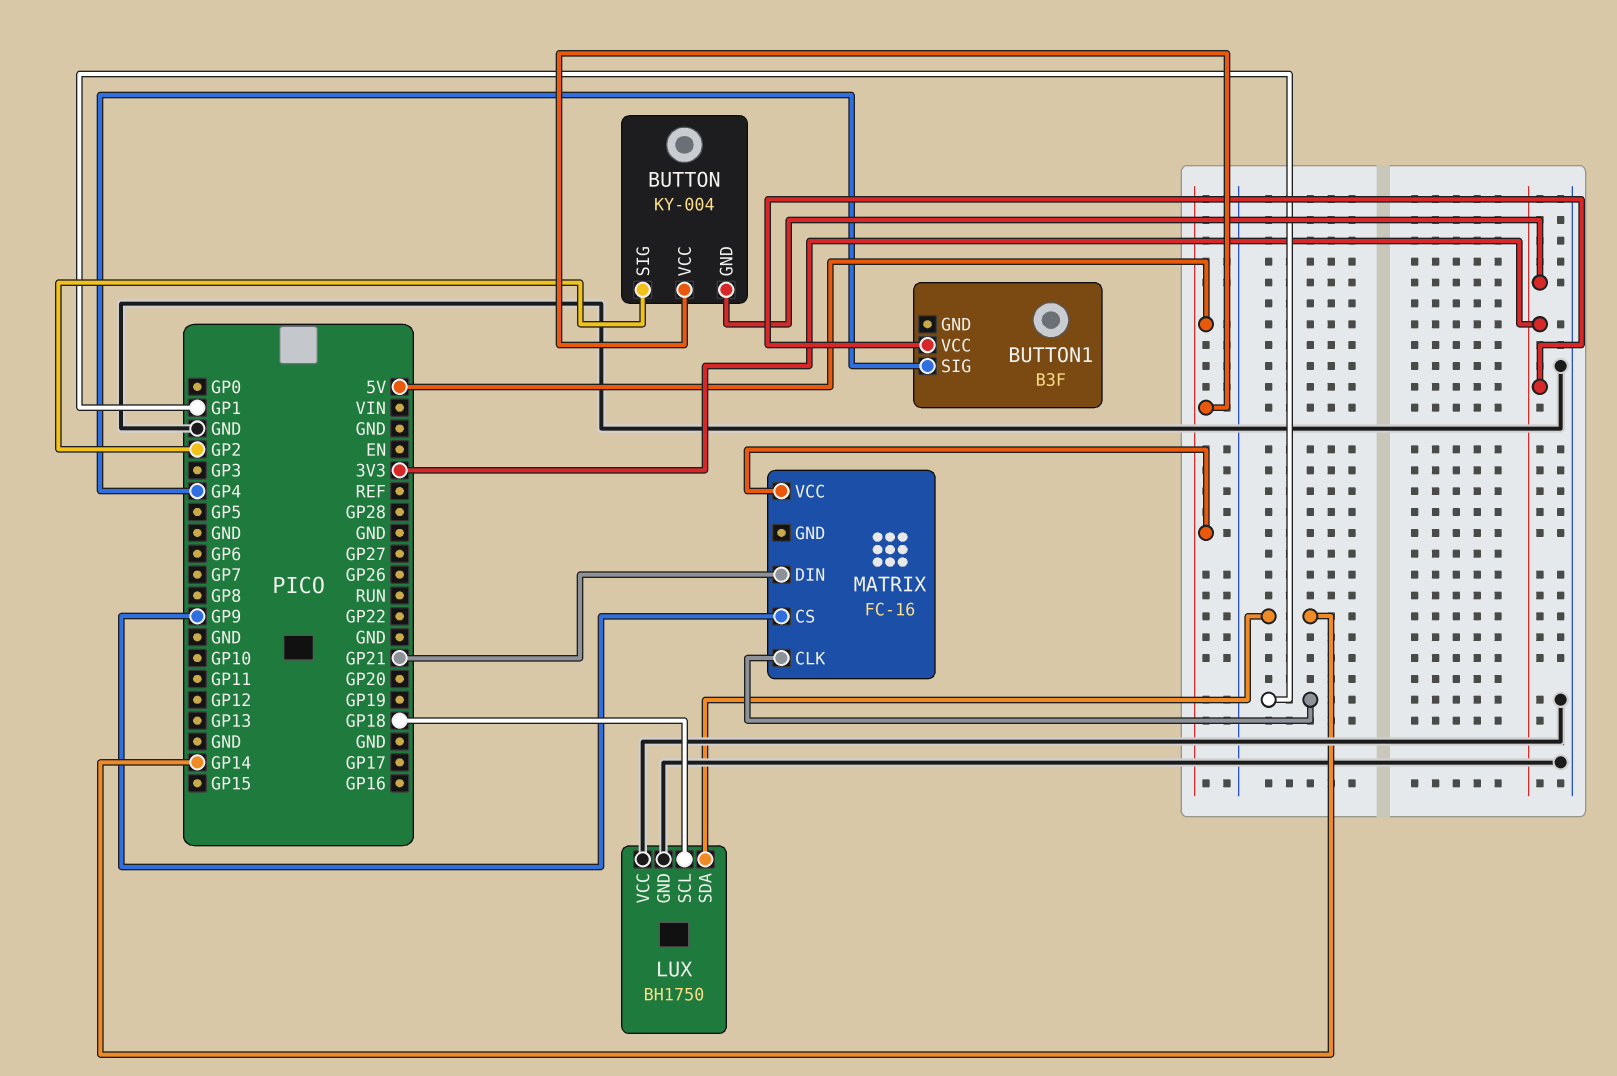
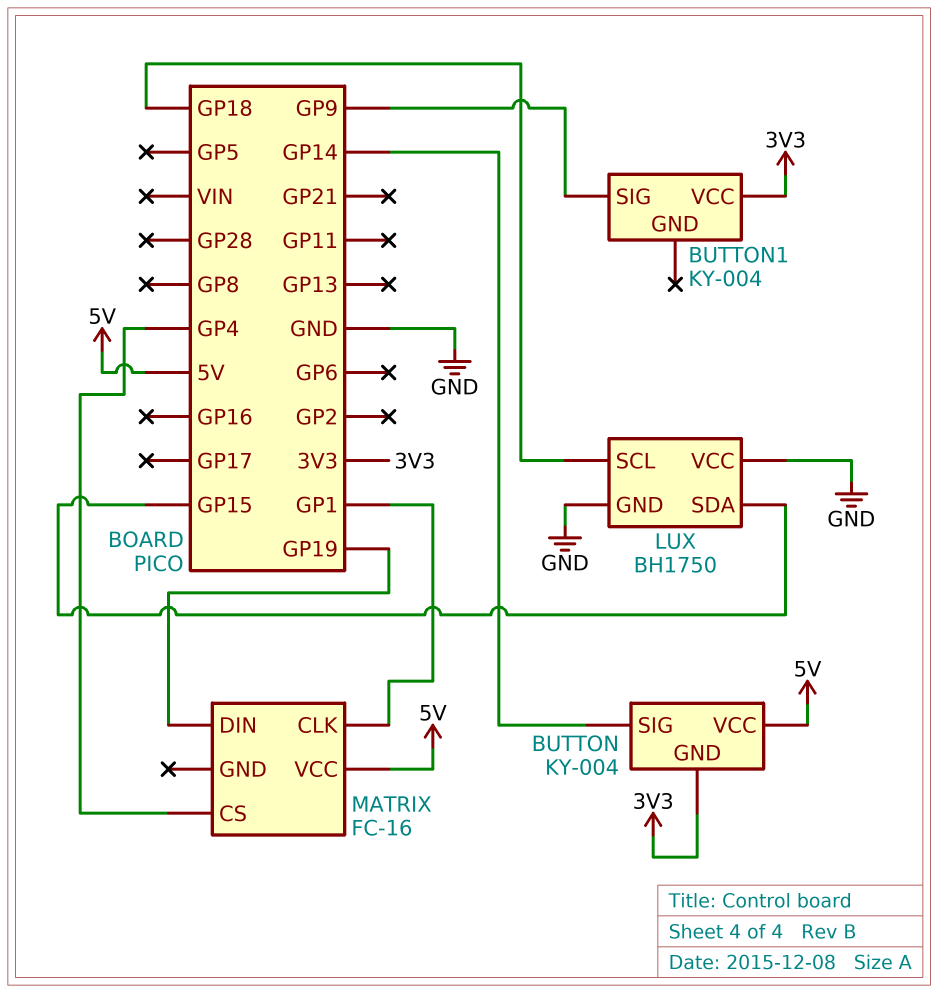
BUTTON pin SIG: GP2 -> GP14
BUTTON1: B3F -> KY-004
BUTTON1 pin SIG: GP4 -> GP9
LUX pin SDA: GP14 -> GP15
MATRIX pin CS: GP9 -> GP4
MATRIX pin DIN: GP21 -> GP19

